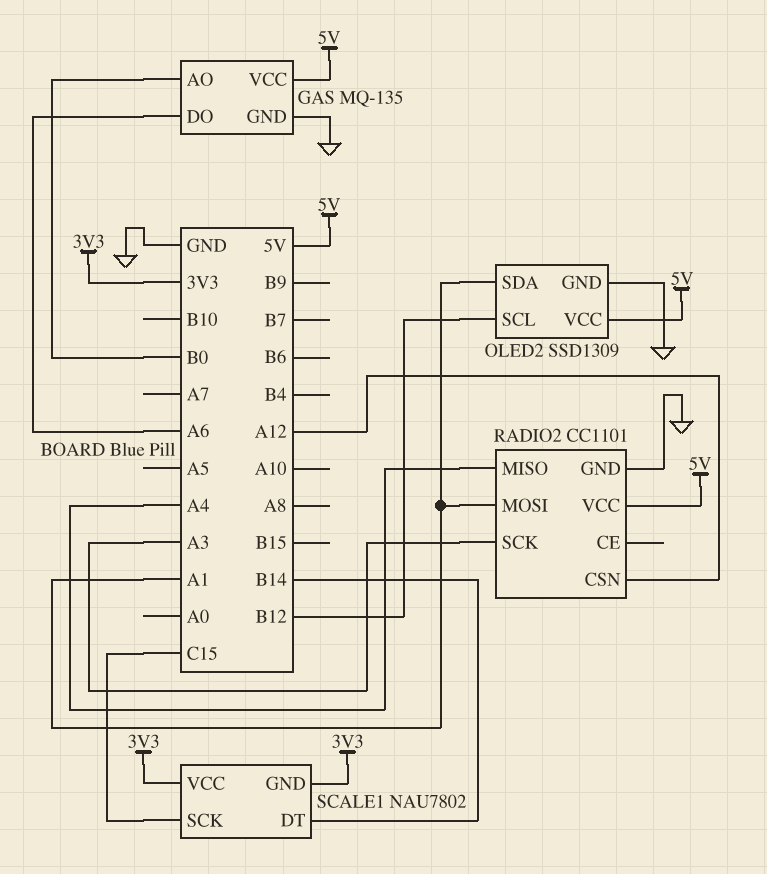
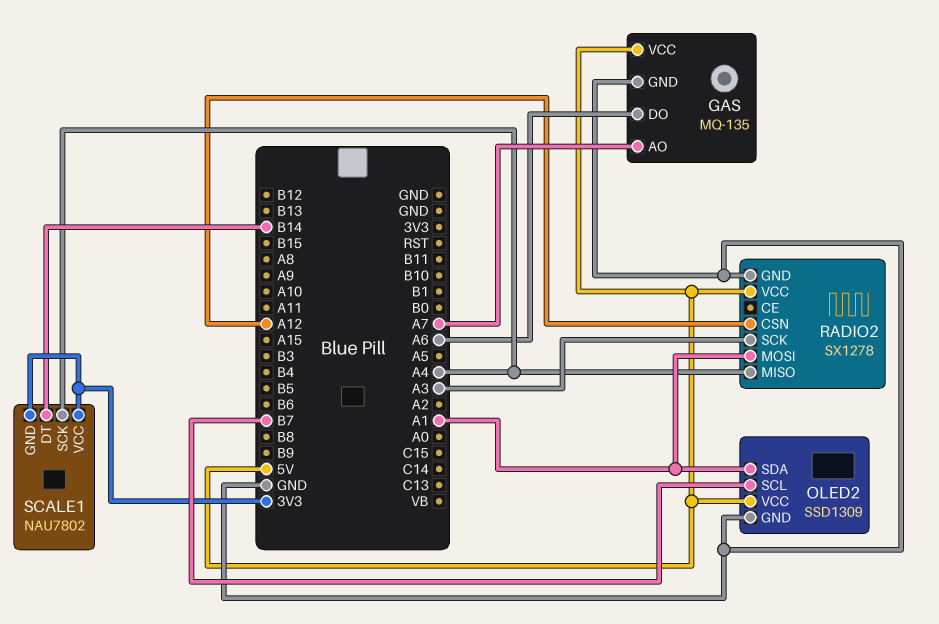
GAS pin AO: B0 -> A7
OLED2 pin SCL: B12 -> B7
RADIO2: CC1101 -> SX1278
SCALE1 pin SCK: C15 -> A4

